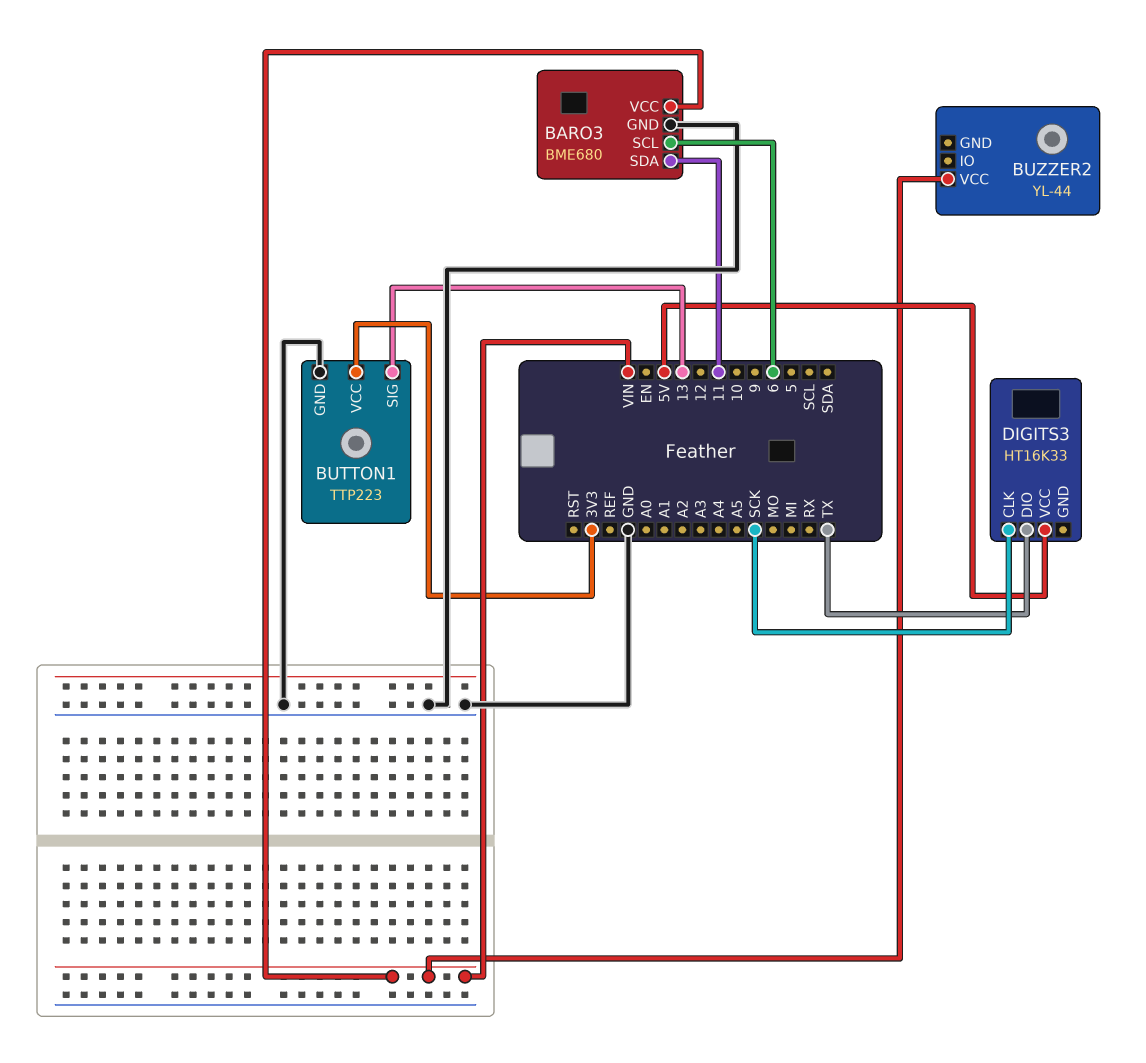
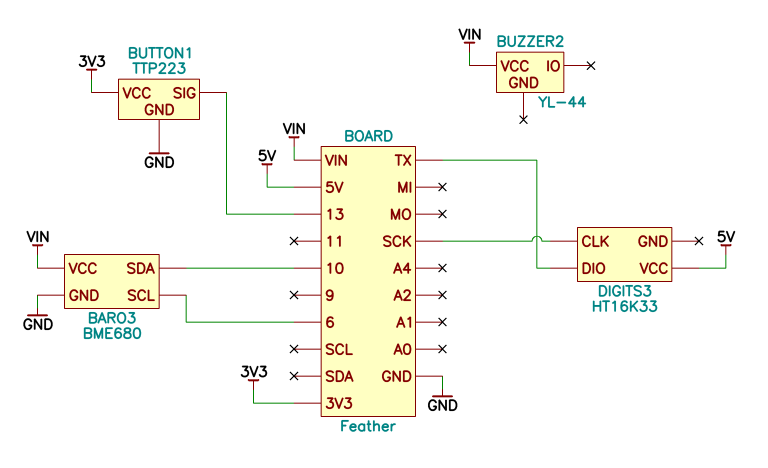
BARO3 pin SDA: 11 -> 10

